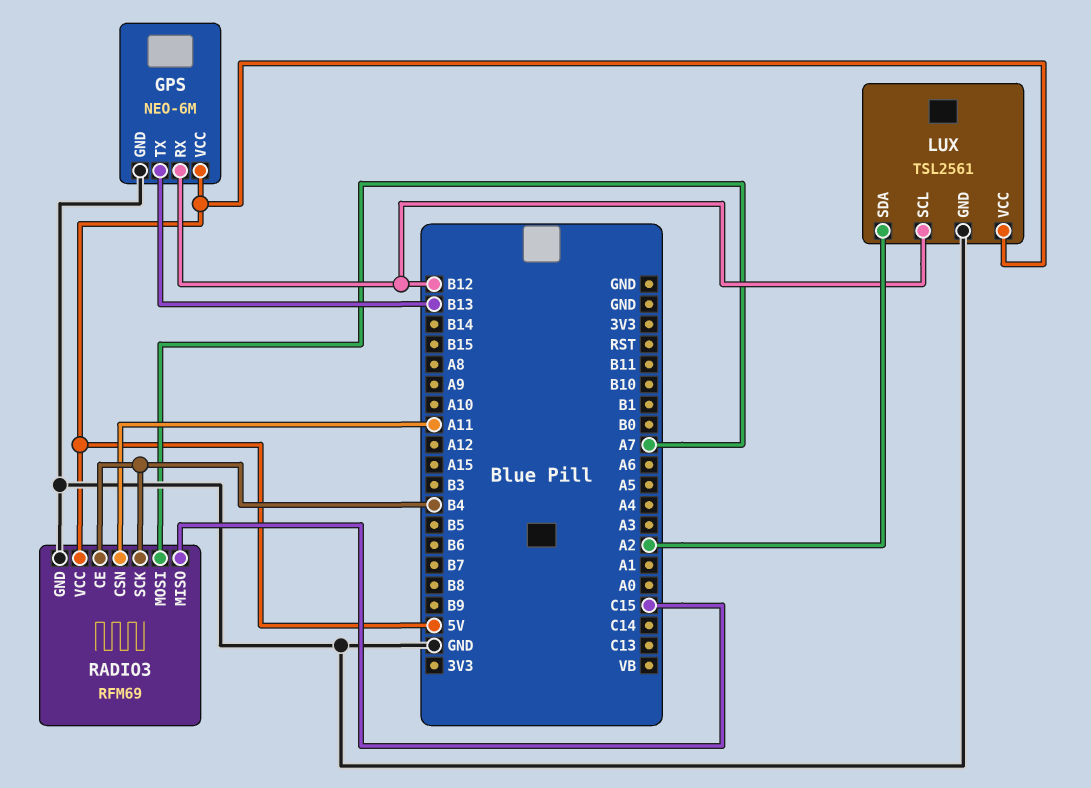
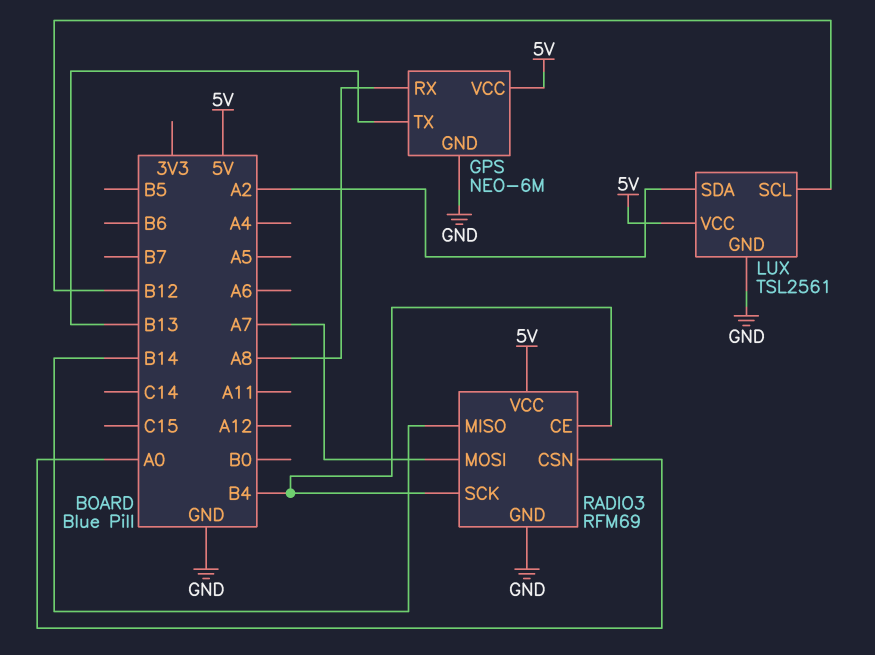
GPS pin RX: B12 -> A8
RADIO3 pin CSN: A11 -> A0
RADIO3 pin MISO: C15 -> B14

